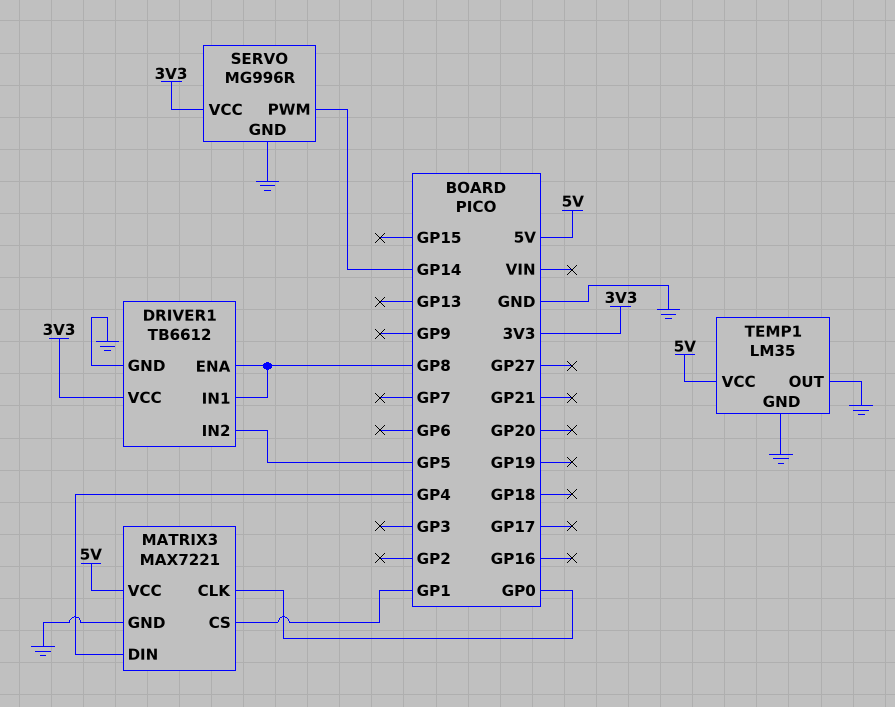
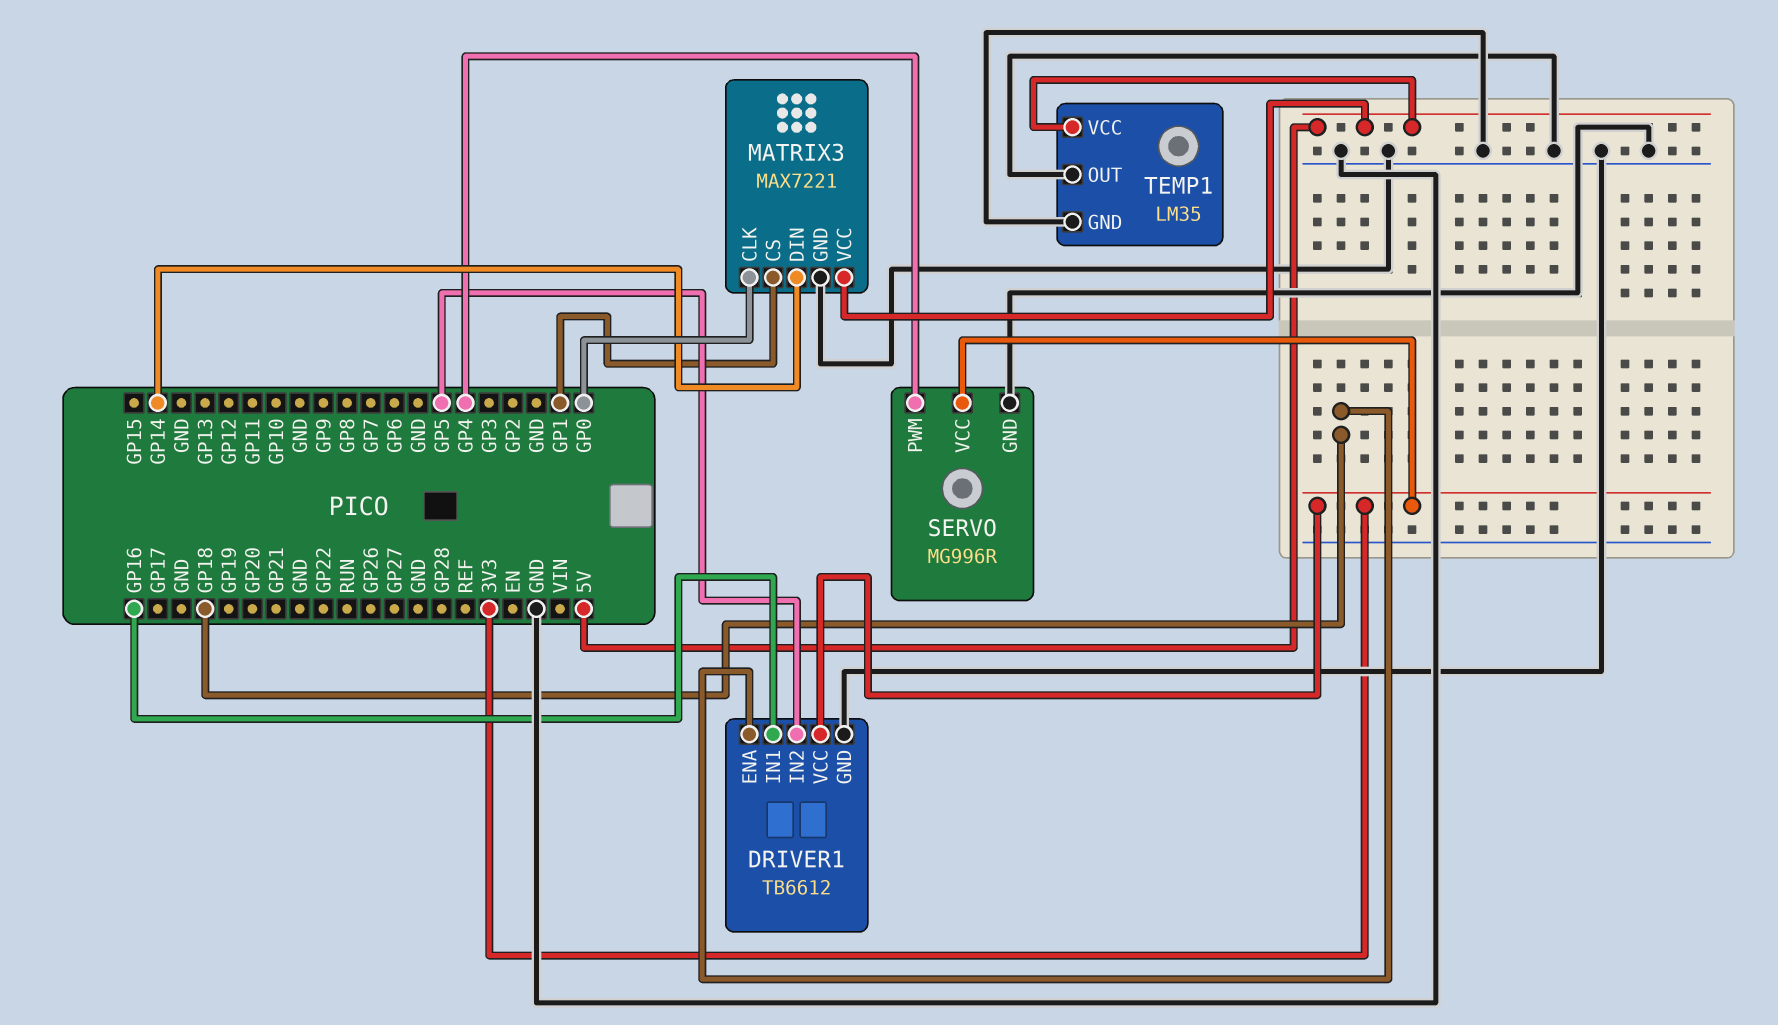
DRIVER1 pin ENA: GP8 -> GP18
DRIVER1 pin IN1: GP8 -> GP16
MATRIX3 pin DIN: GP4 -> GP14
SERVO pin PWM: GP14 -> GP4

